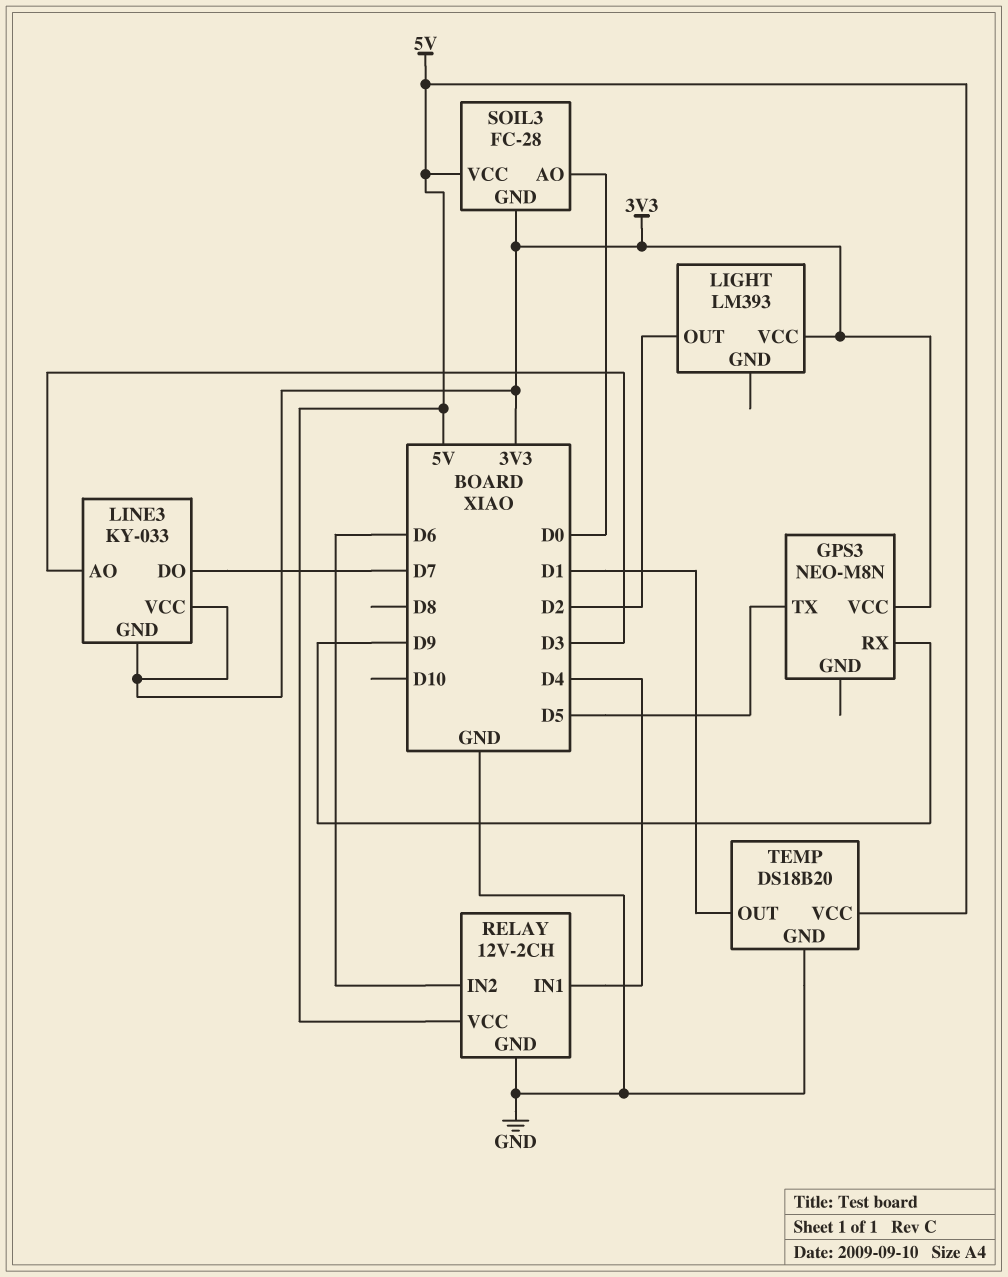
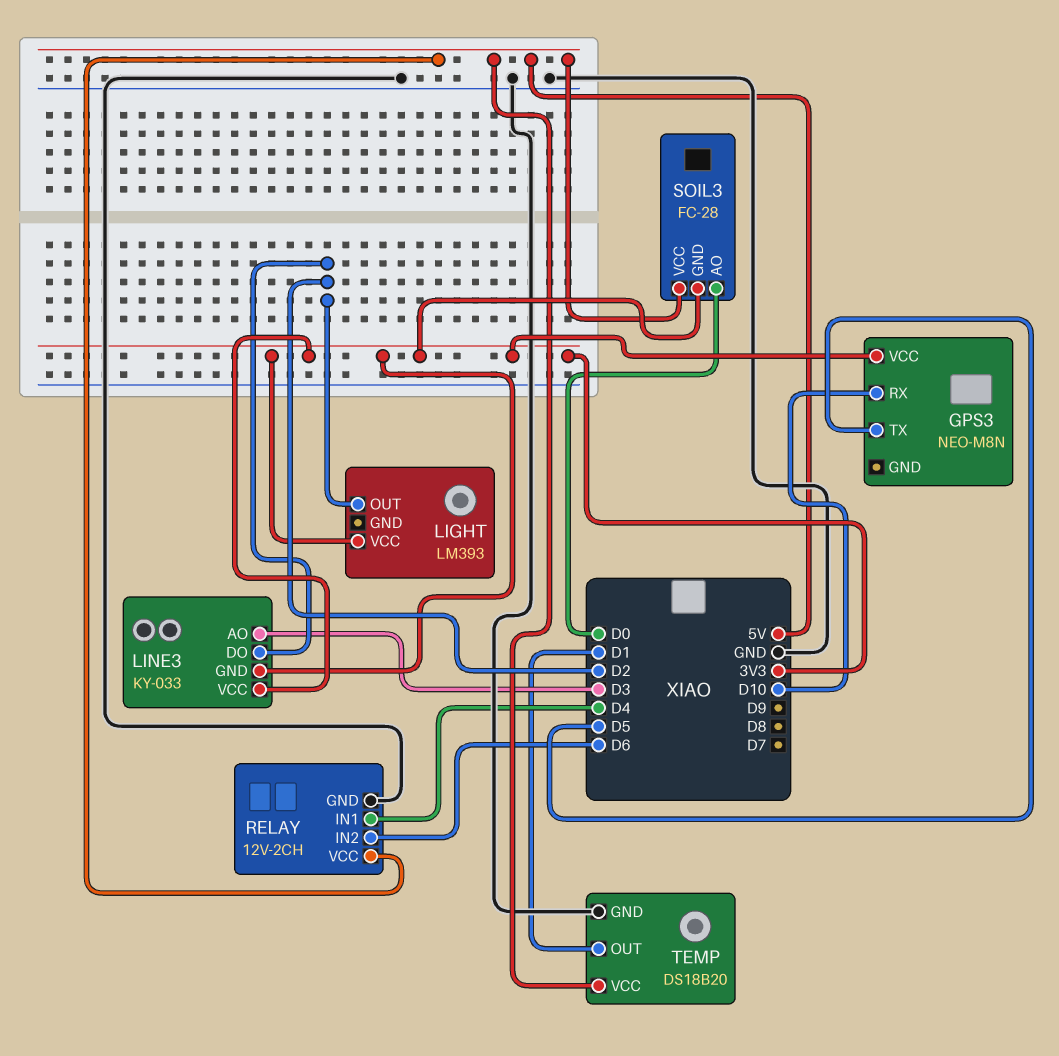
GPS3 pin RX: D9 -> D10
LINE3 pin DO: D7 -> D2

